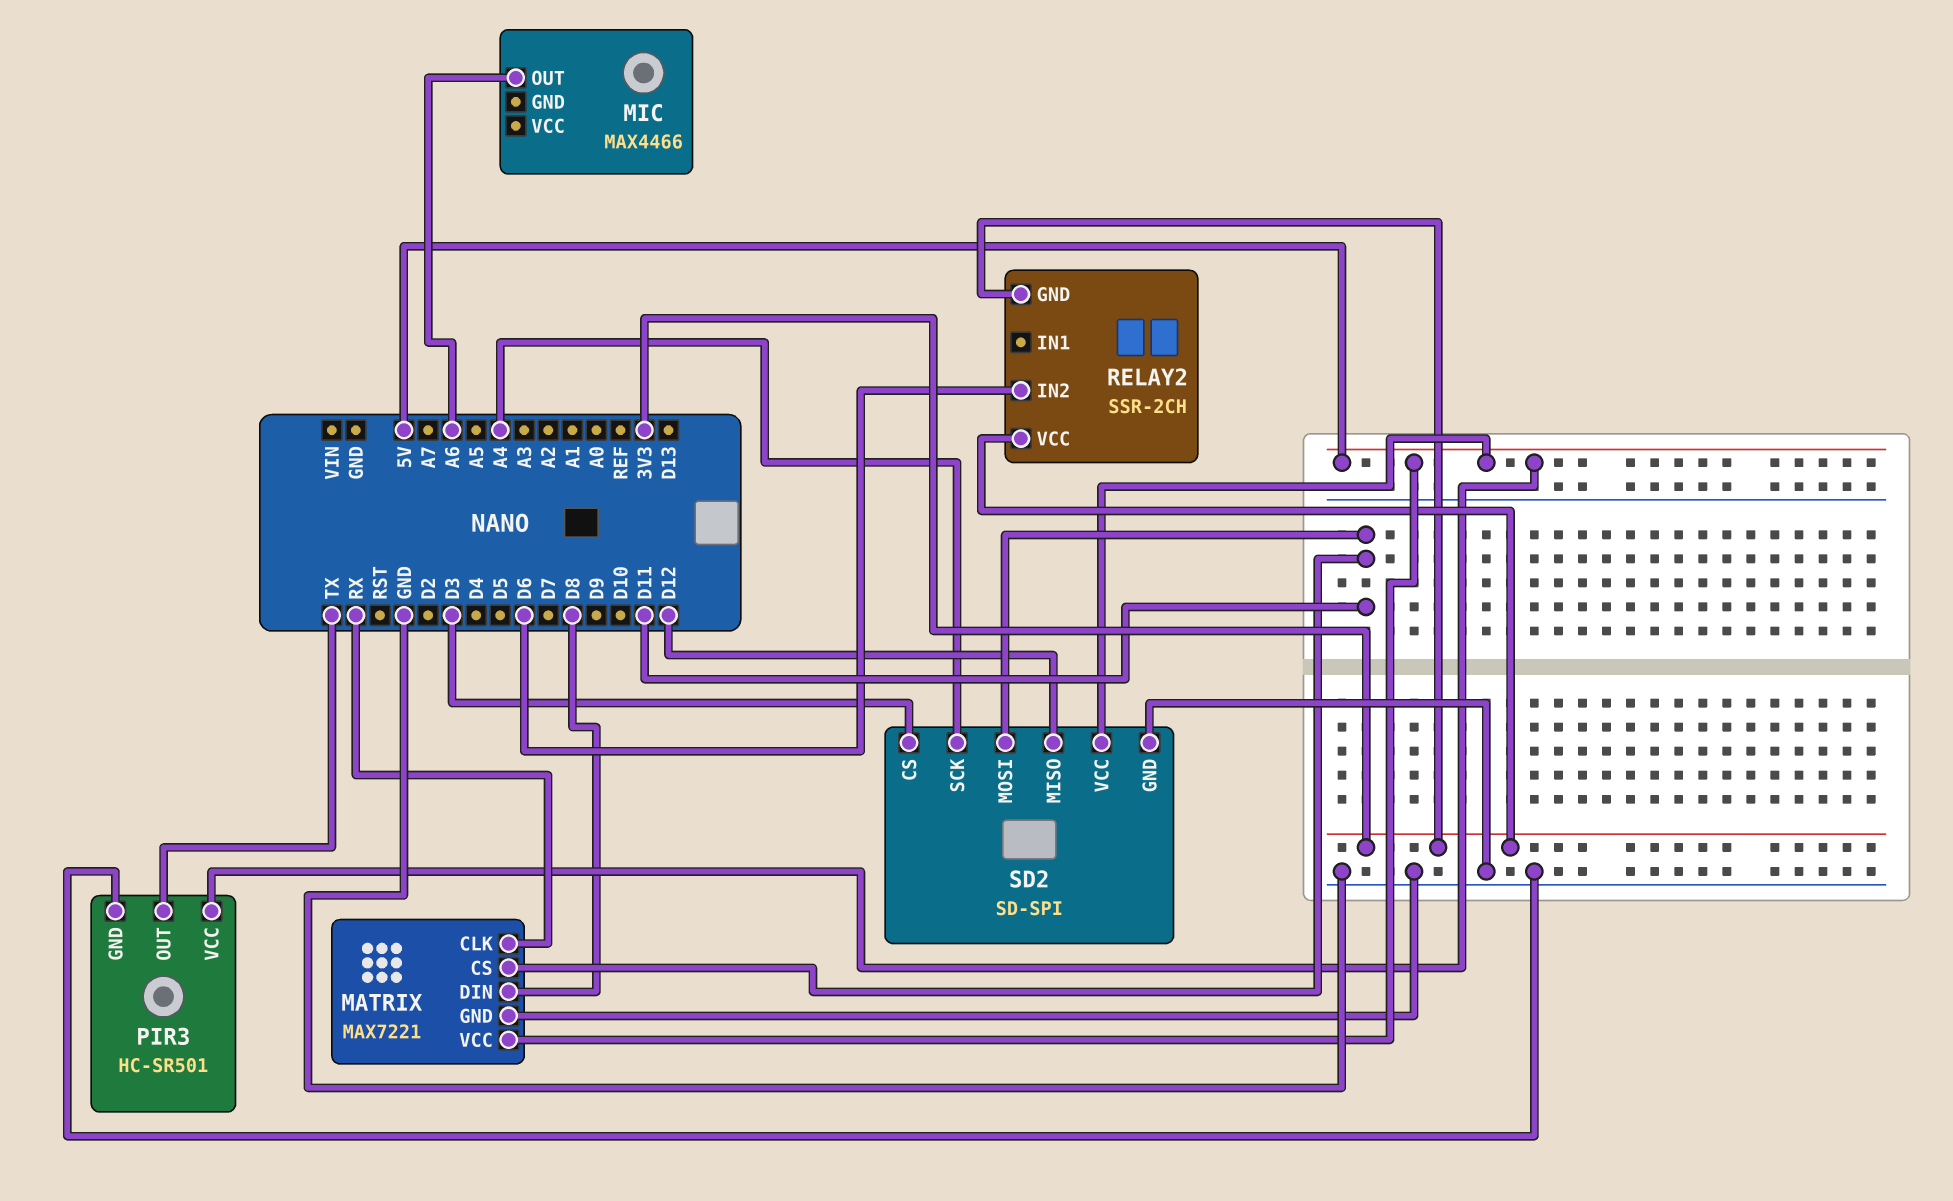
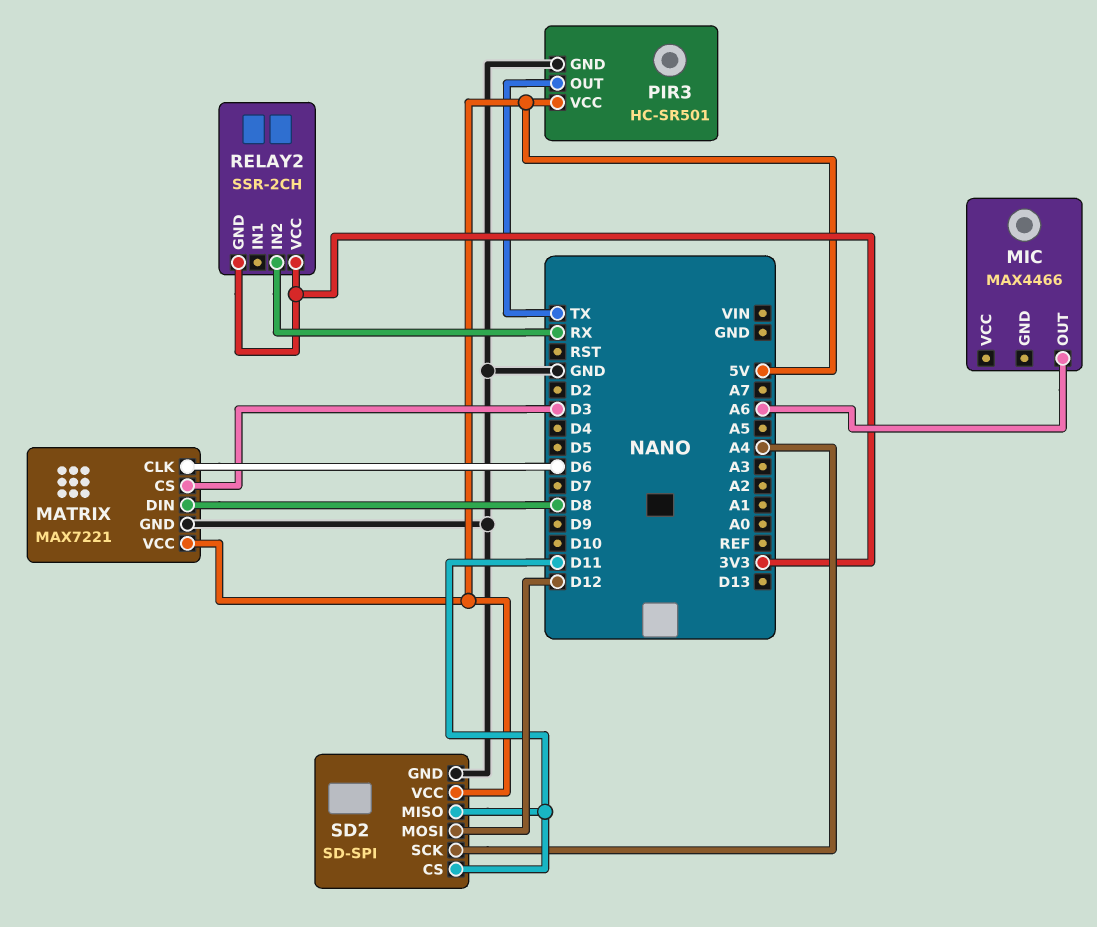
MATRIX pin CLK: RX -> D6
MATRIX pin CS: D11 -> D3
RELAY2 pin IN2: D6 -> RX
SD2 pin CS: D3 -> D11
SD2 pin MISO: D12 -> D11
SD2 pin MOSI: D11 -> D12

